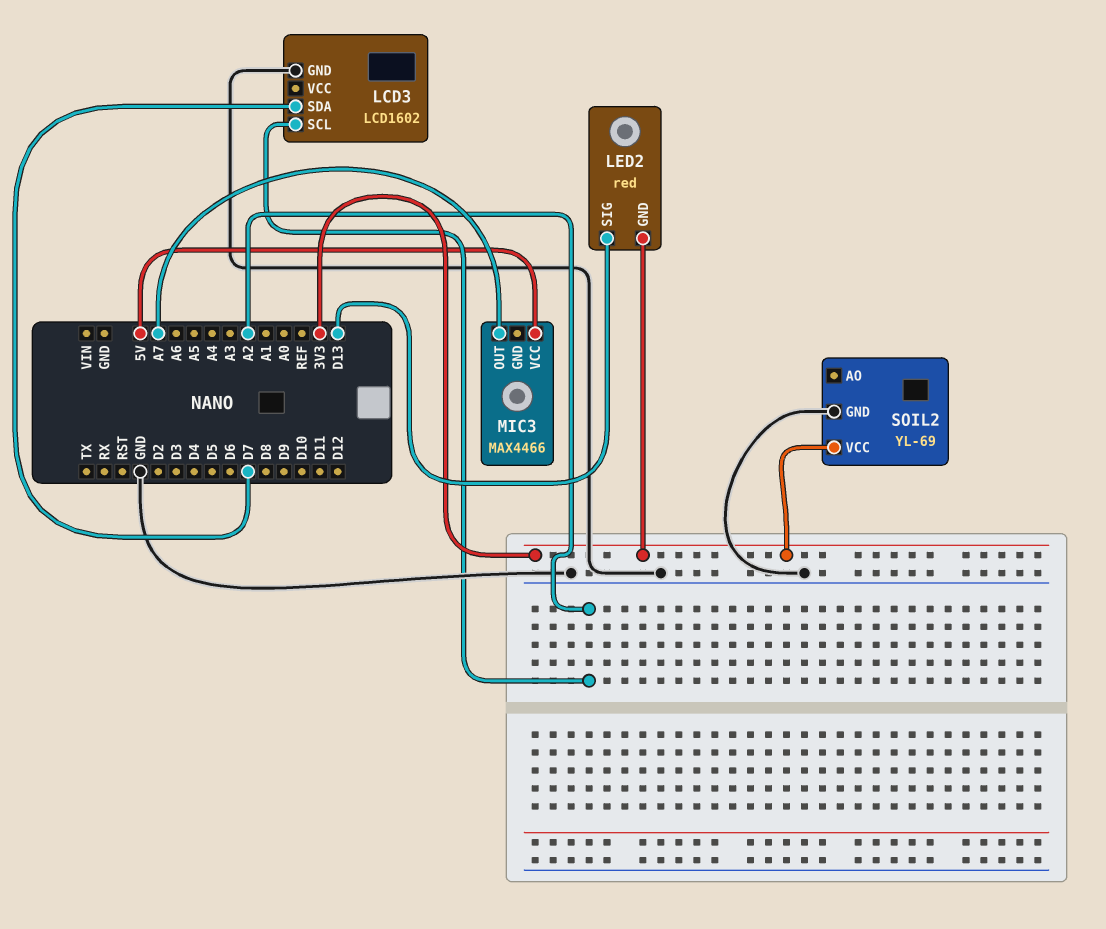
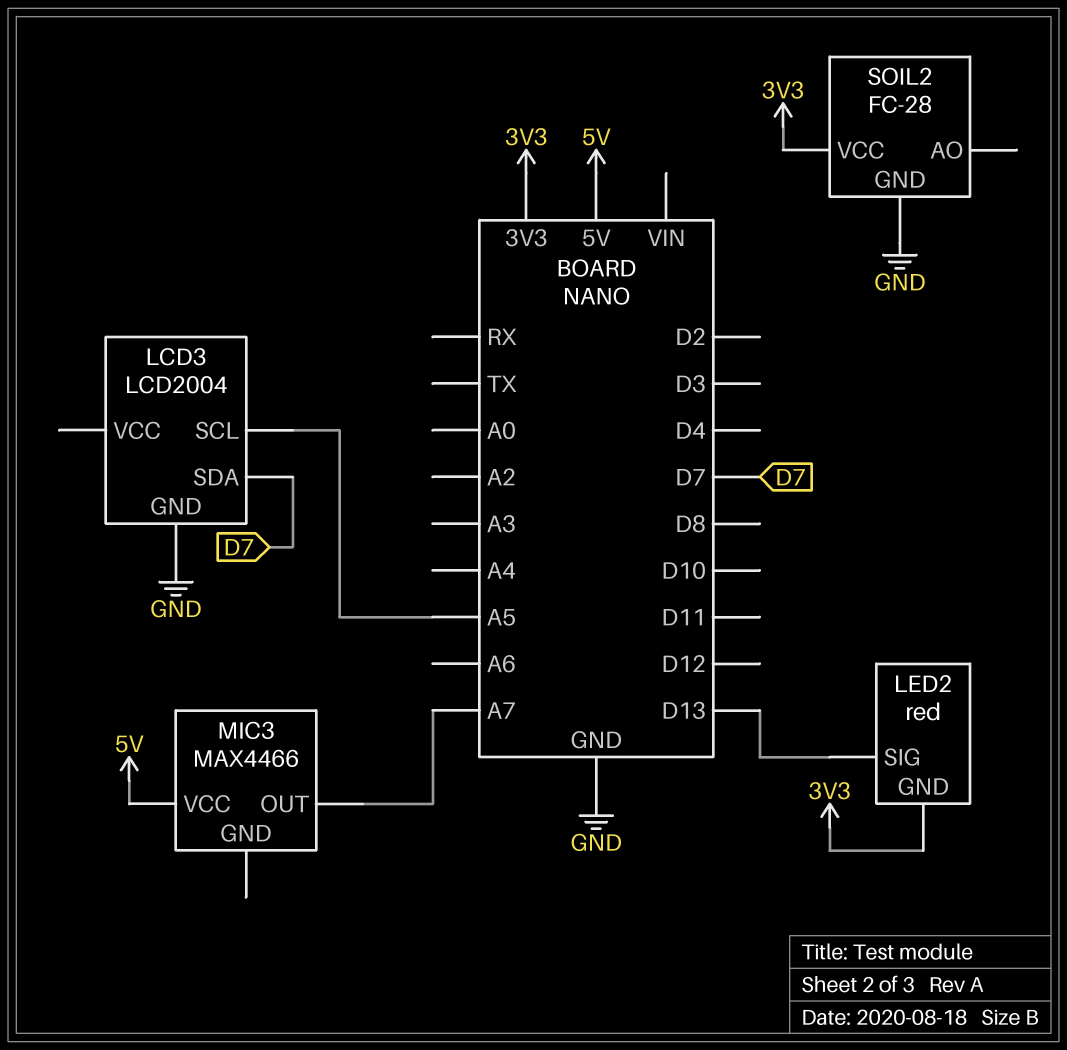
LCD3: LCD1602 -> LCD2004
LCD3 pin SCL: A2 -> A5
SOIL2: YL-69 -> FC-28

